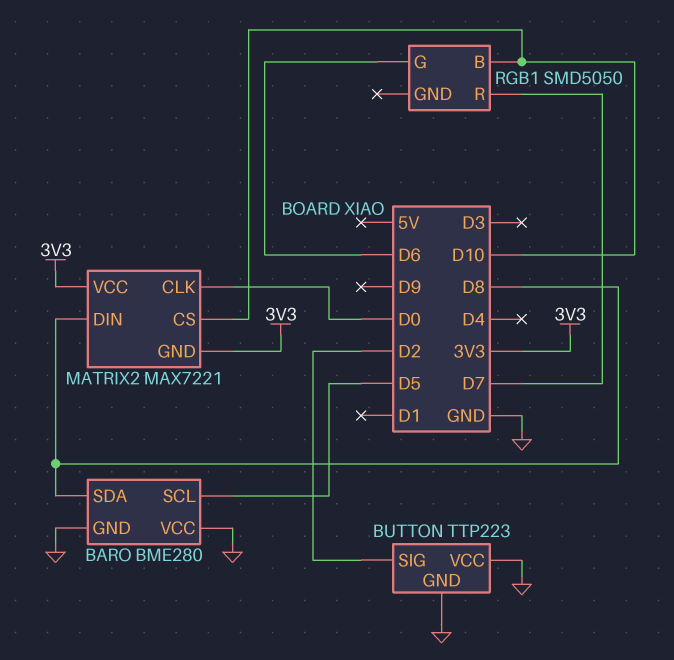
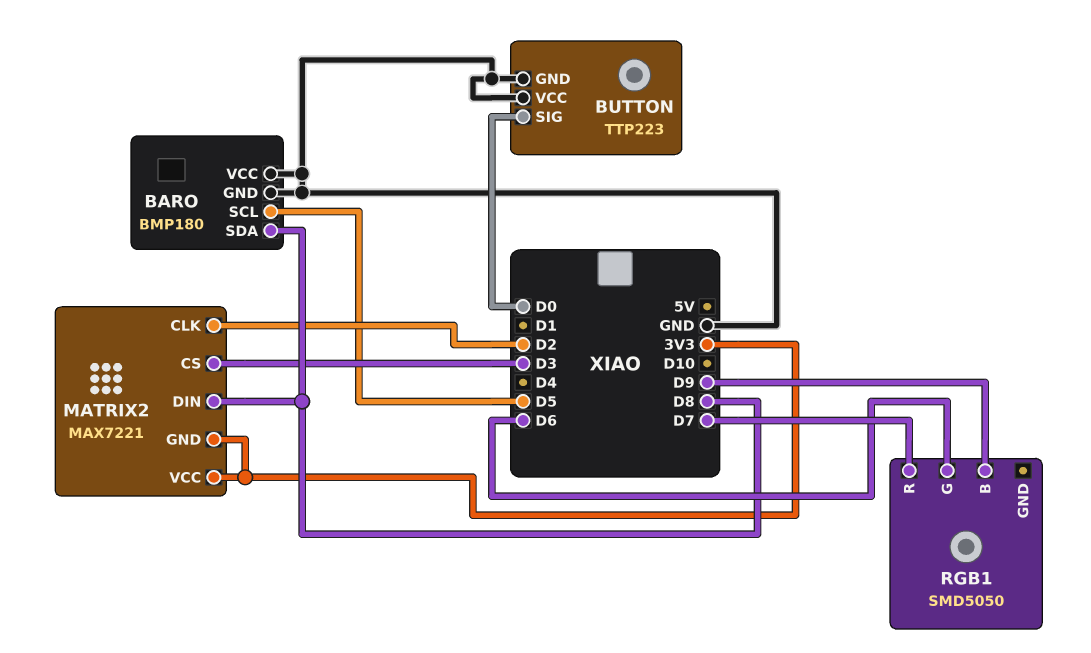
BARO: BME280 -> BMP180
BUTTON pin SIG: D2 -> D0
MATRIX2 pin CLK: D0 -> D2
MATRIX2 pin CS: D10 -> D3
RGB1 pin B: D10 -> D9

